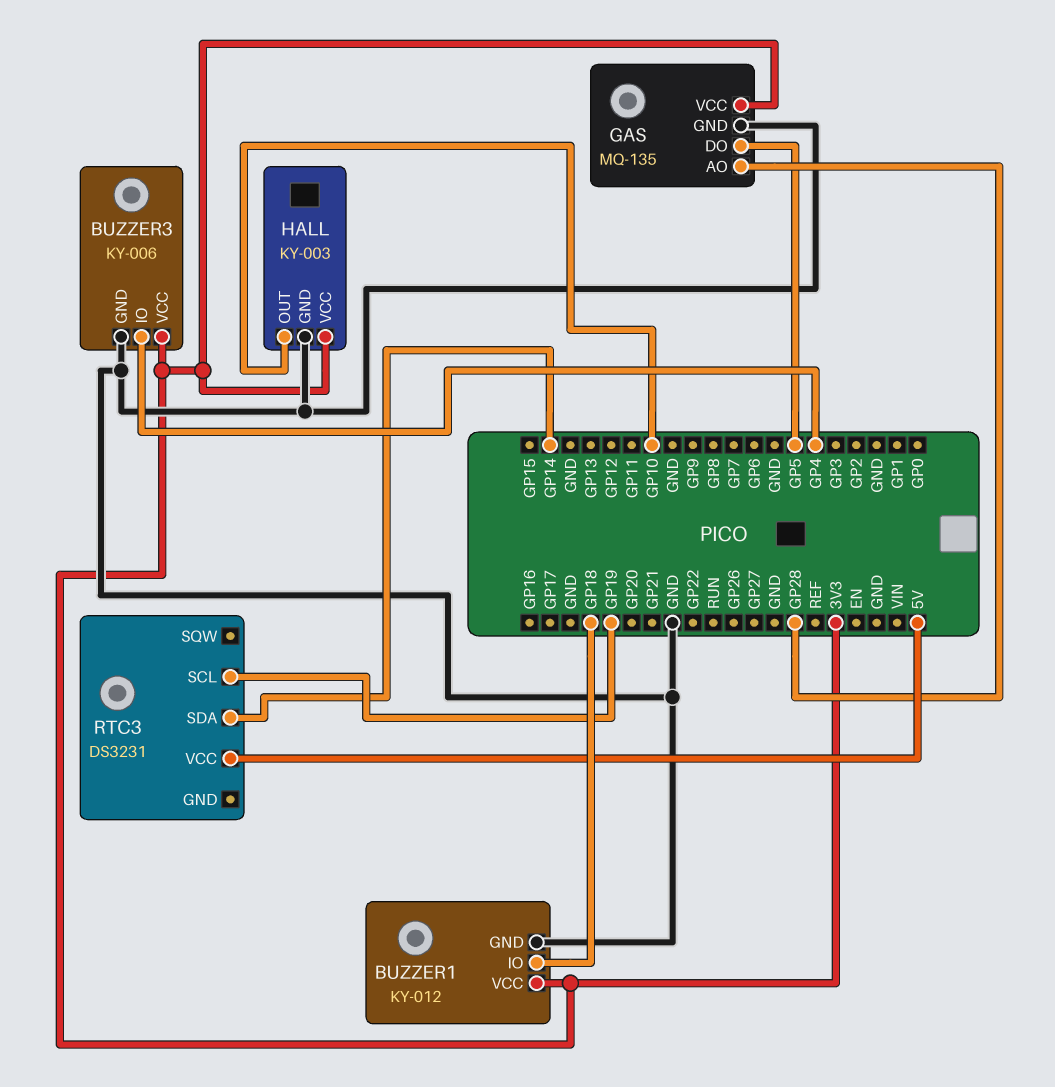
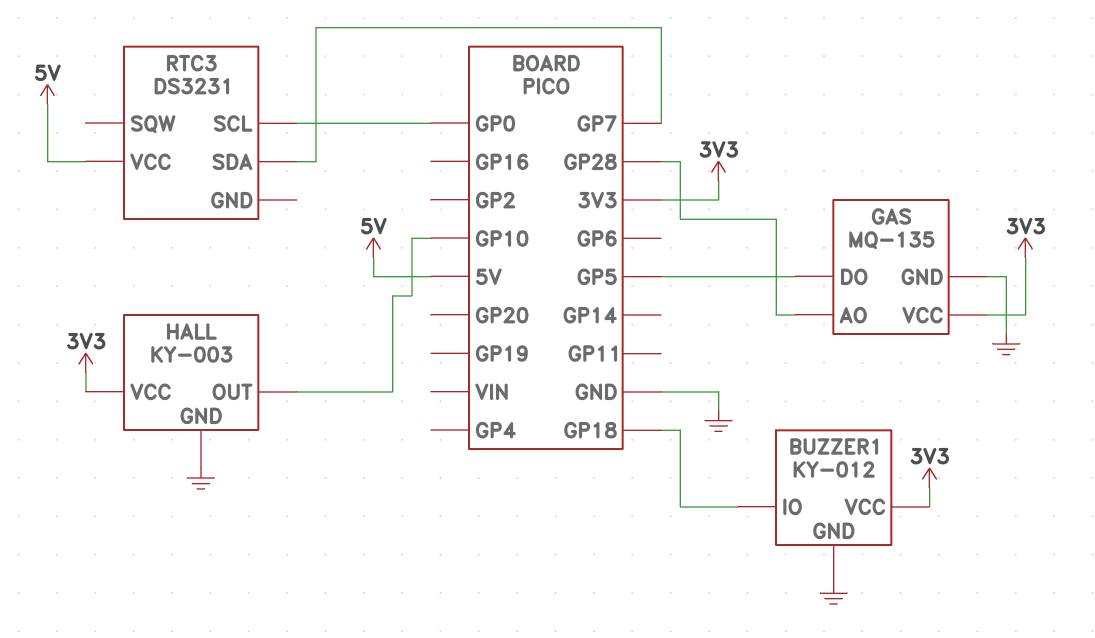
BUZZER3: KY-006 -> none
BUZZER3 pin GND: GND -> none
BUZZER3 pin IO: GP4 -> none
BUZZER3 pin VCC: 3V3 -> none
RTC3 pin SCL: GP19 -> GP0
RTC3 pin SDA: GP14 -> GP7

